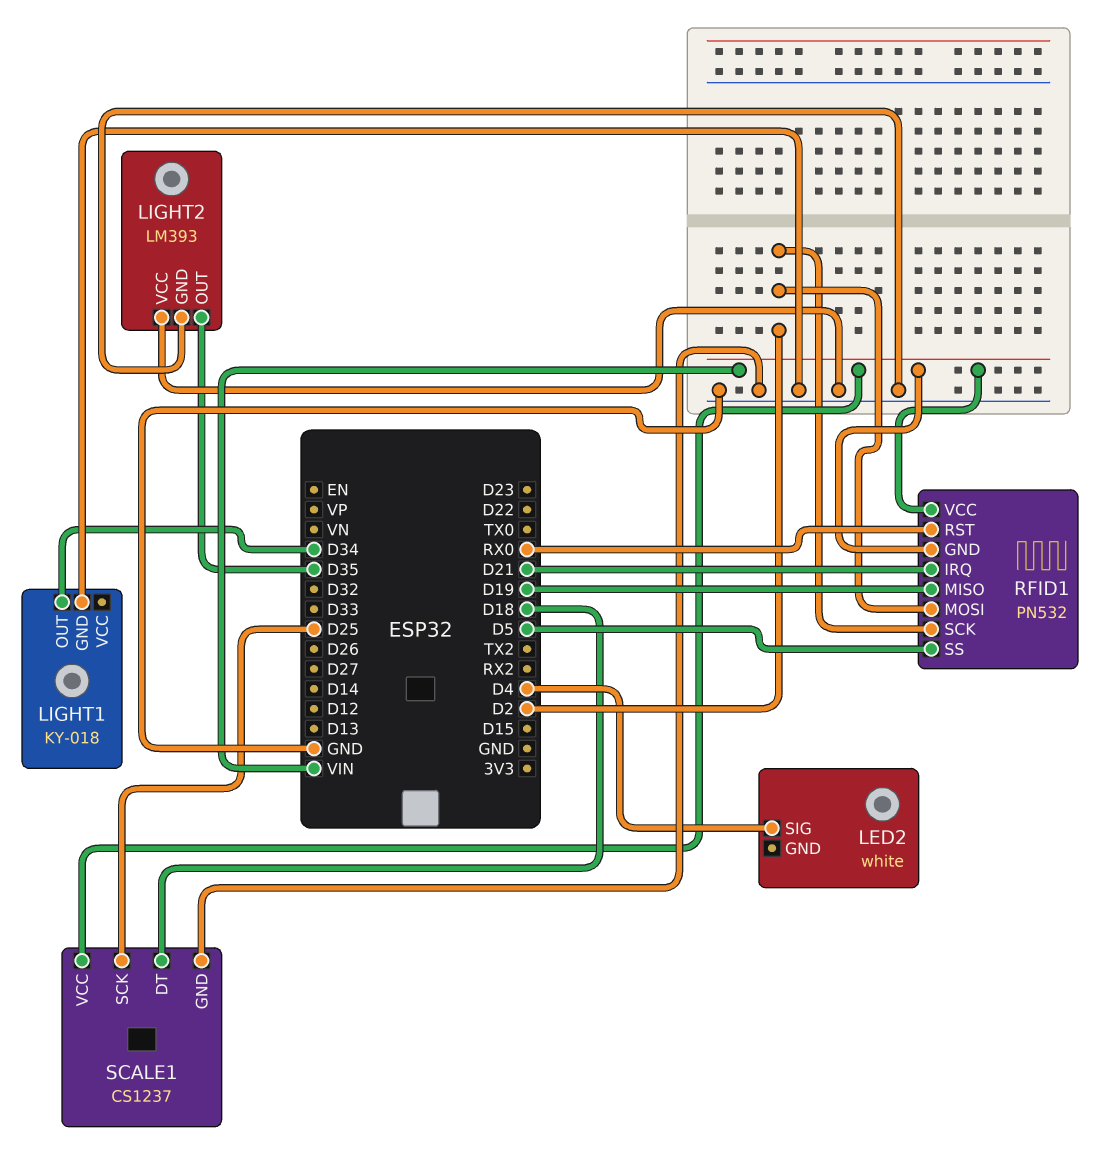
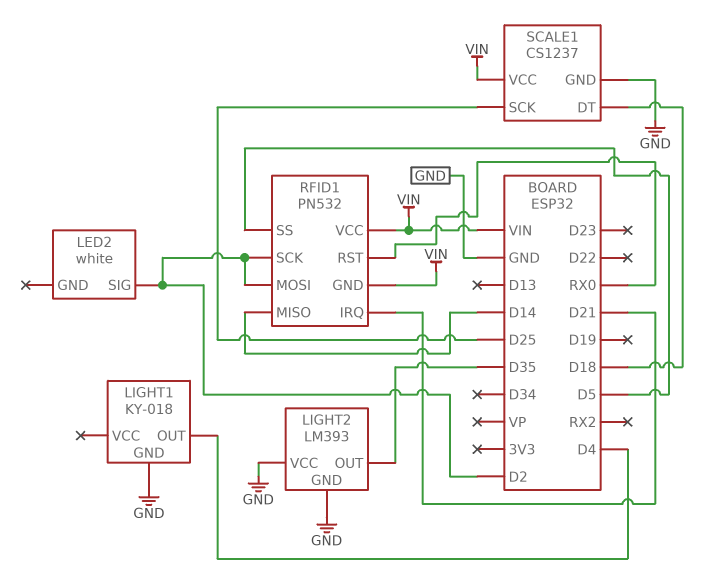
LED2 pin SIG: D4 -> D2
LIGHT1 pin OUT: D34 -> D4
RFID1 pin MISO: D19 -> D14

